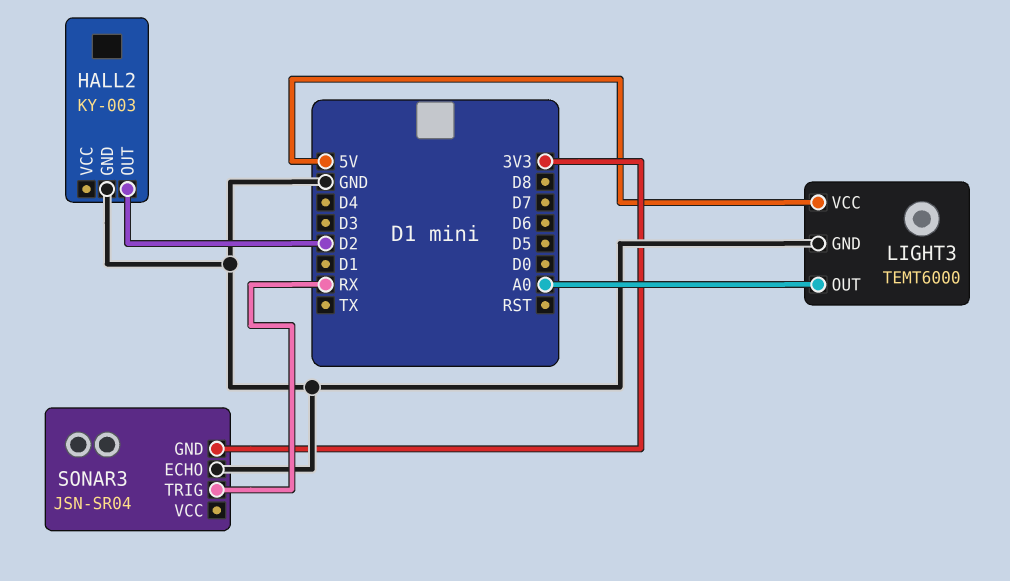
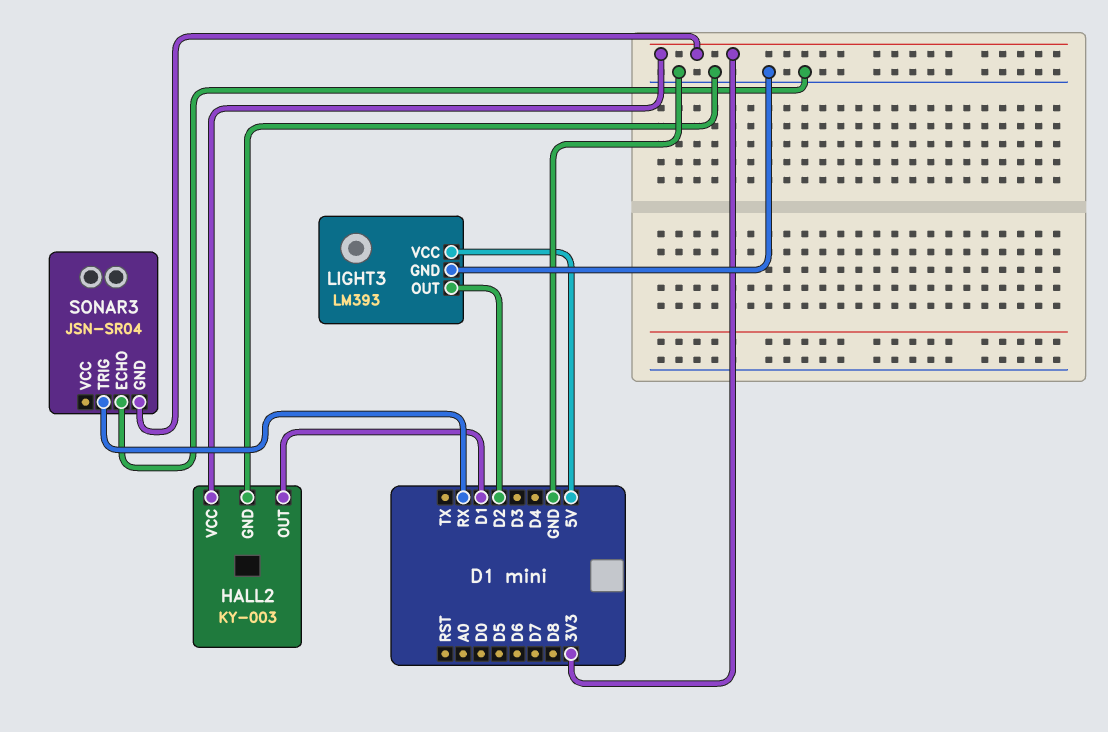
HALL2 pin OUT: D2 -> D1
HALL2 pin VCC: none -> 3V3
LIGHT3: TEMT6000 -> LM393
LIGHT3 pin OUT: A0 -> D2

